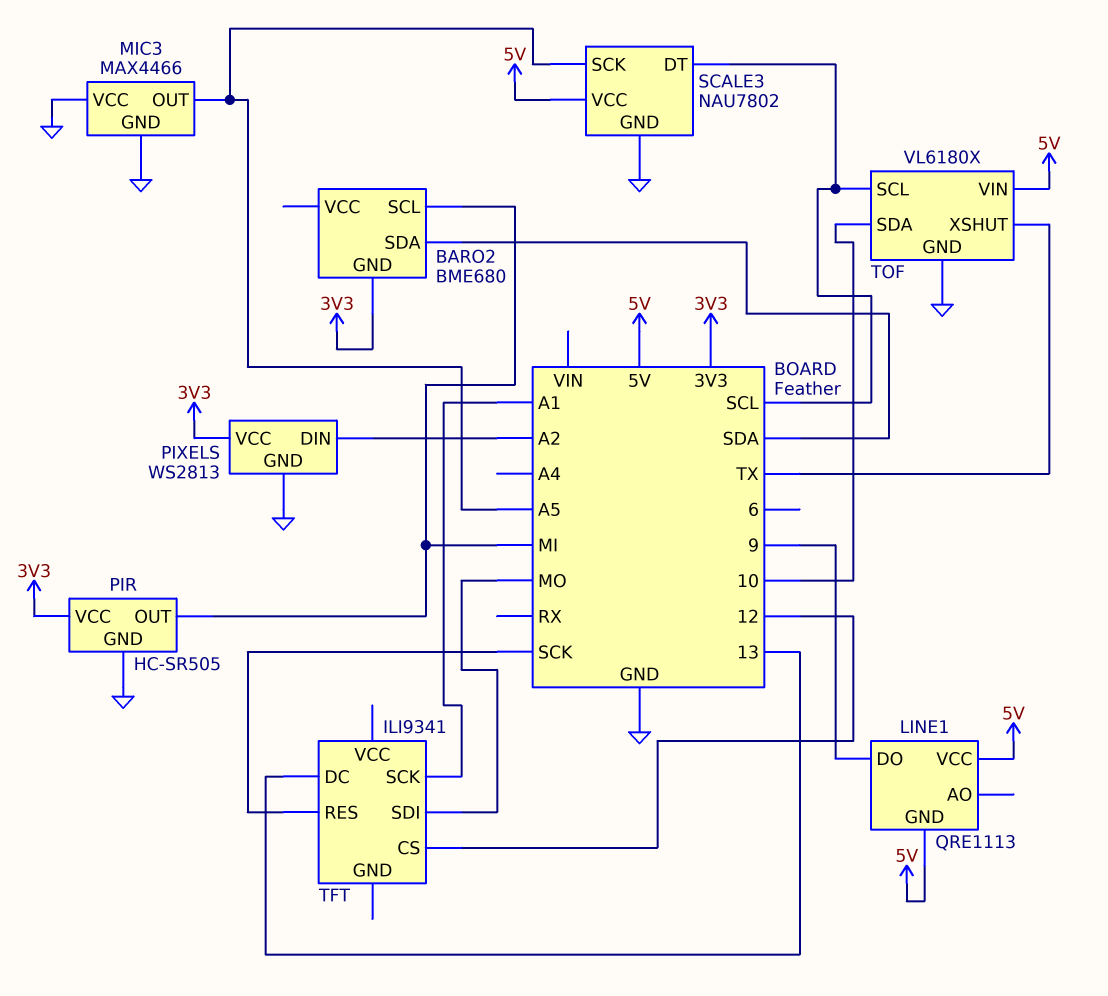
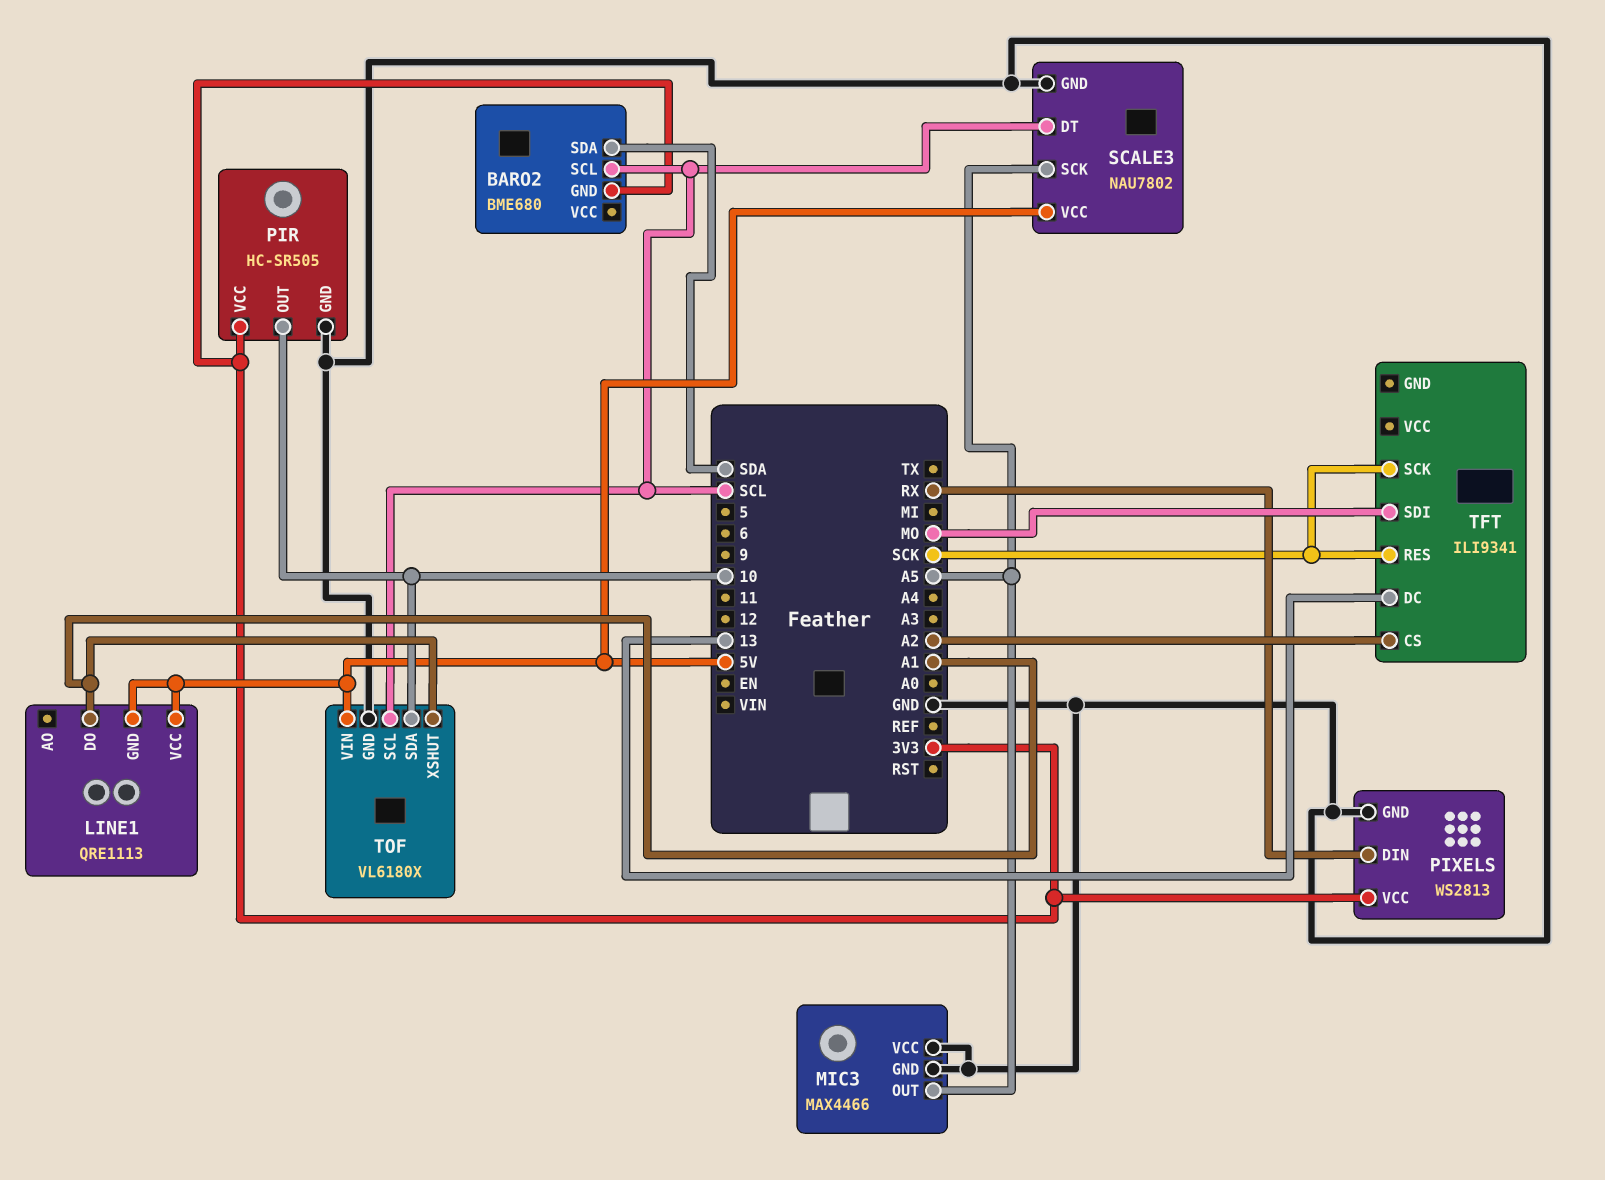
BARO2 pin SCL: MI -> SCL
LINE1 pin DO: 9 -> A1
PIR pin OUT: MI -> 10
PIXELS pin DIN: A2 -> RX
TFT pin CS: 12 -> A2
TFT pin SCK: A1 -> SCK
TOF pin XSHUT: TX -> A1

